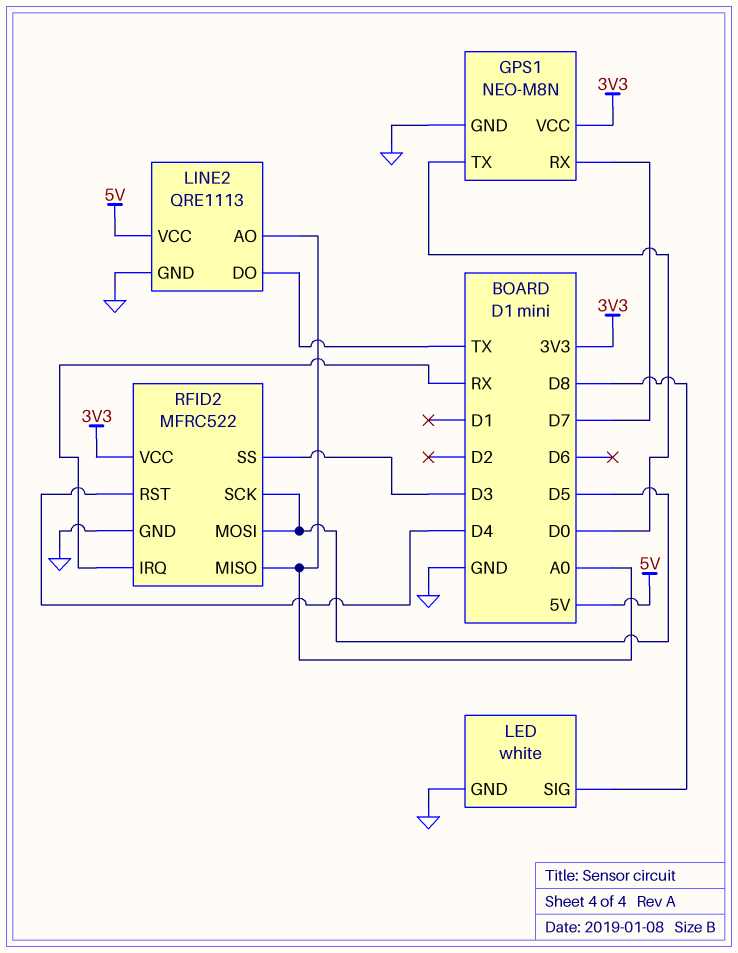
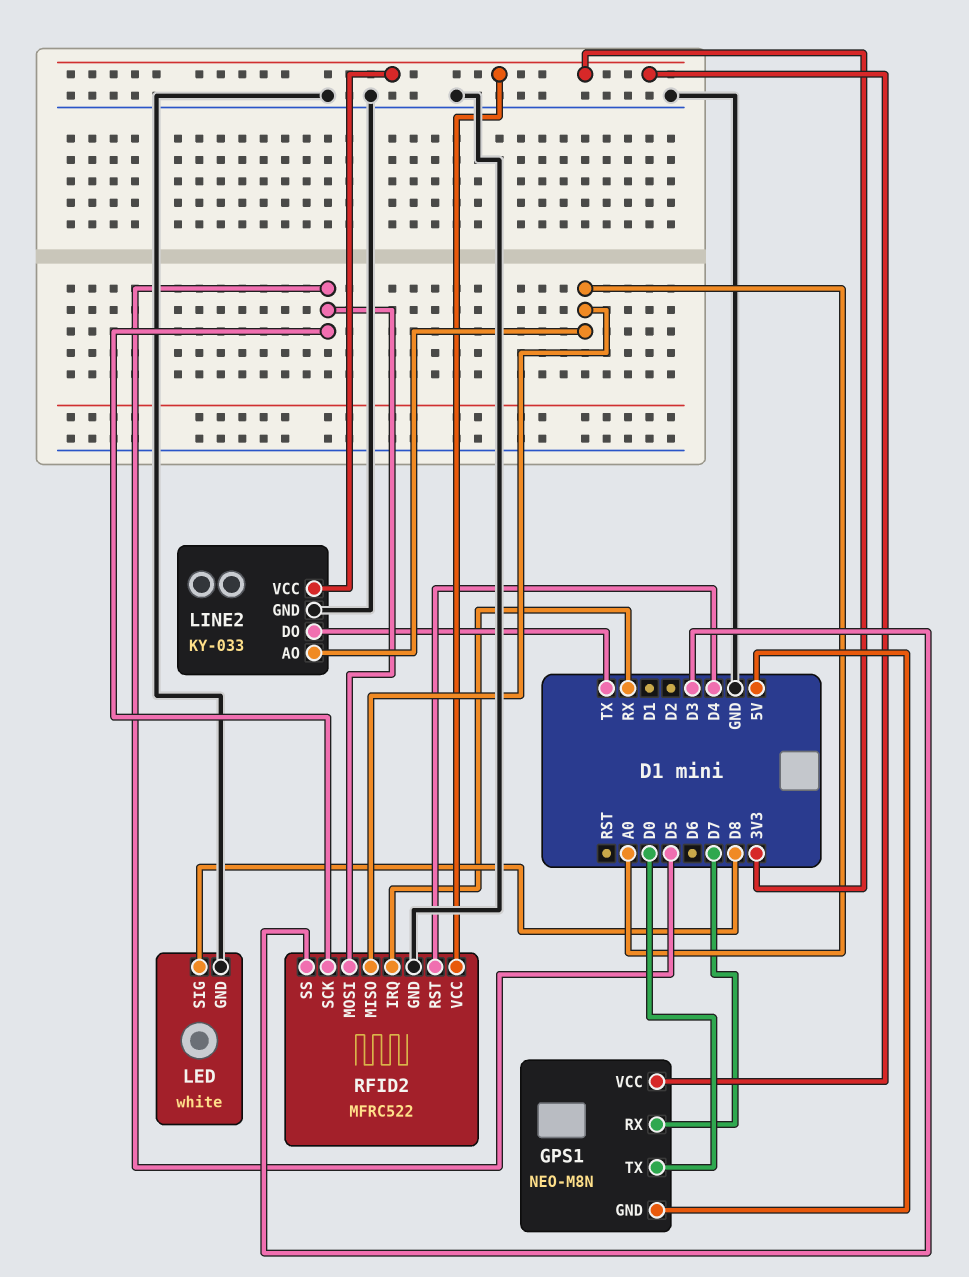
GPS1 pin GND: GND -> 5V
LINE2: QRE1113 -> KY-033
LINE2 pin VCC: 5V -> 3V3

